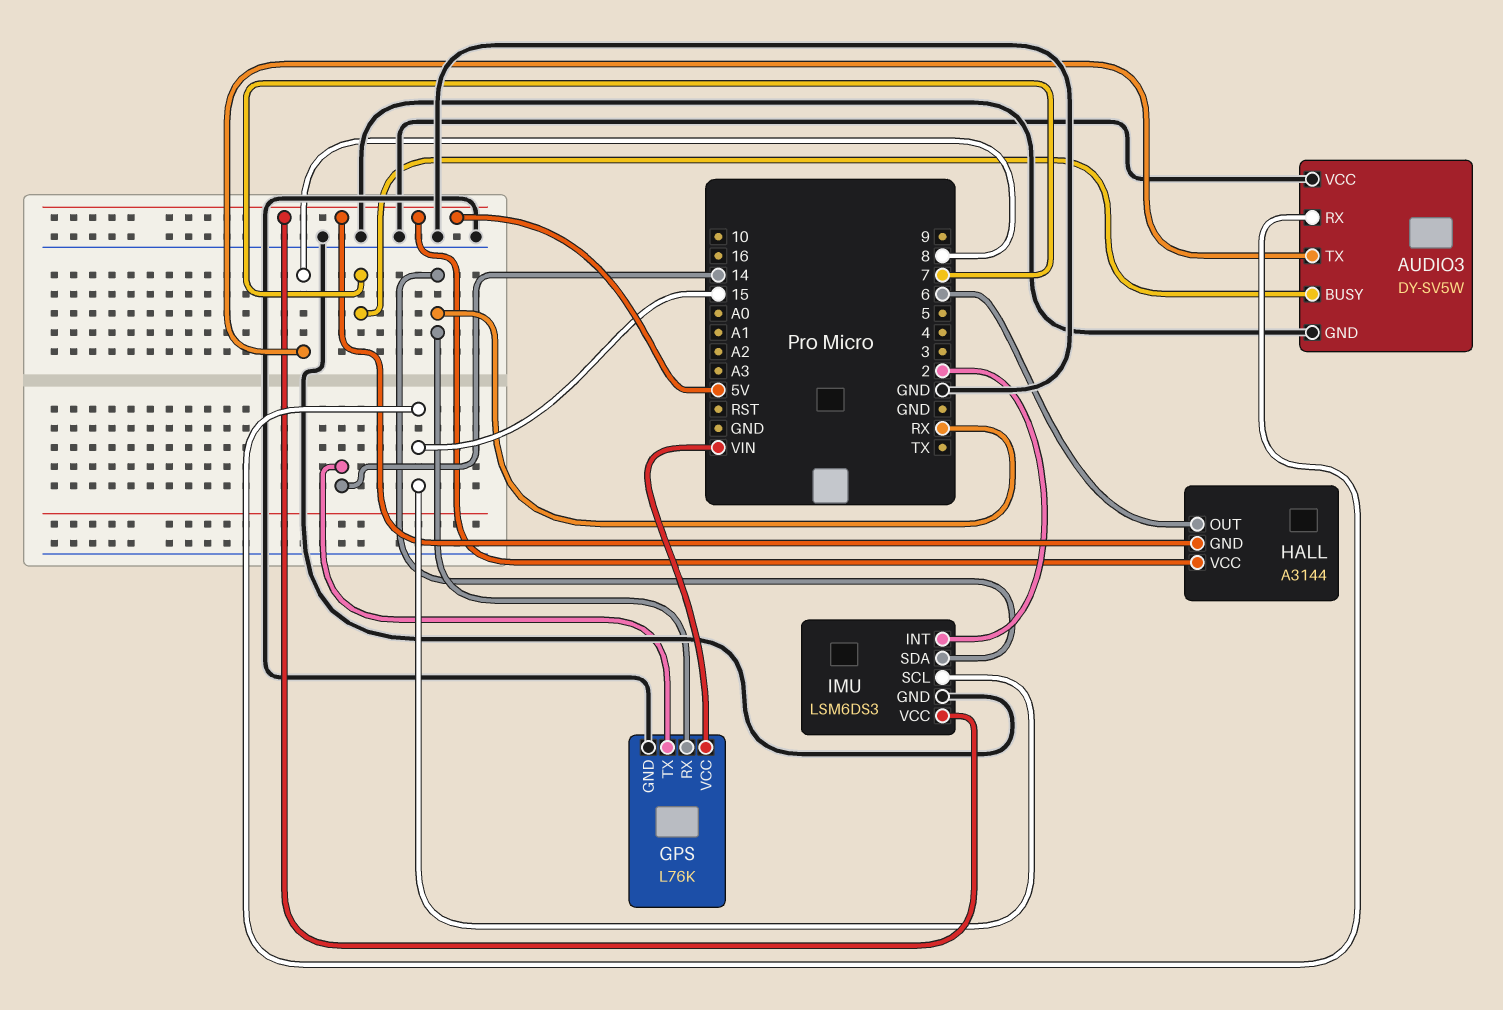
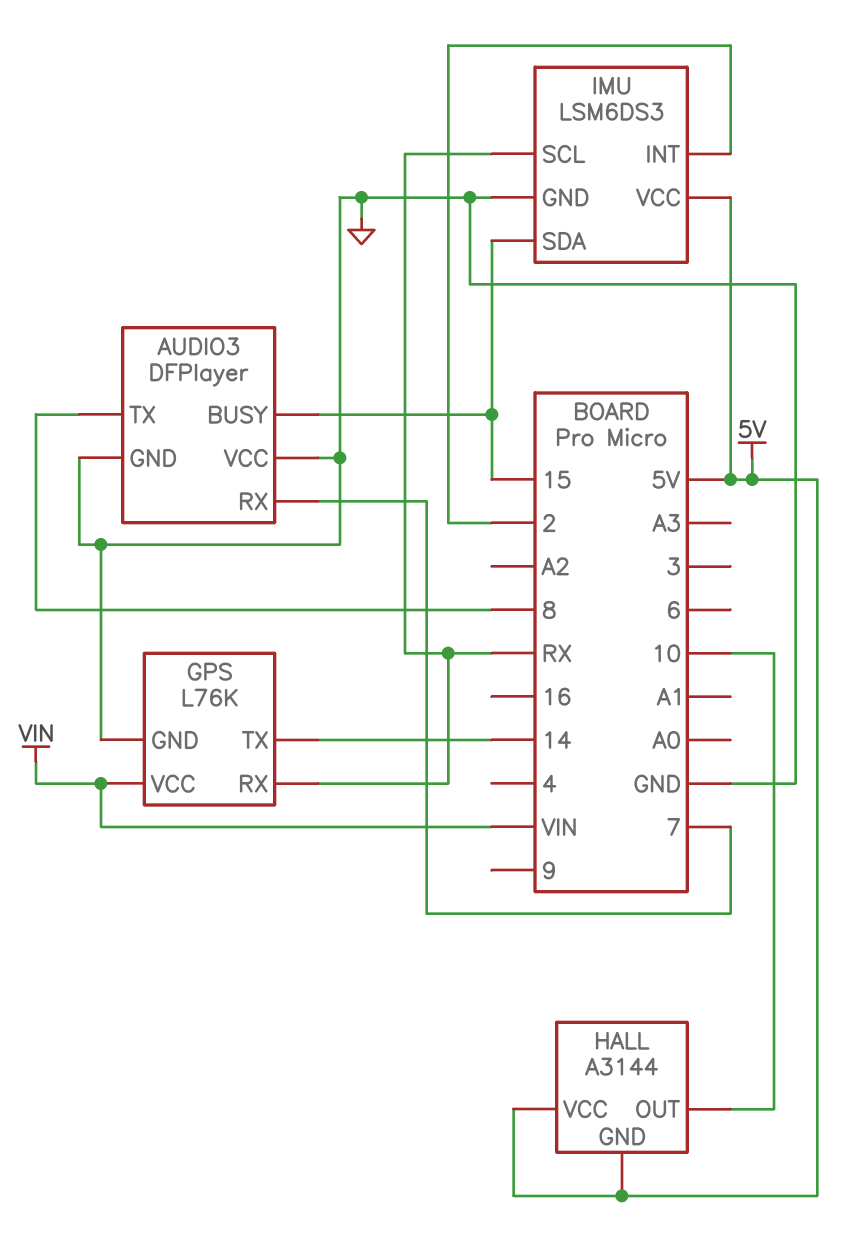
AUDIO3: DY-SV5W -> DFPlayer
AUDIO3 pin BUSY: 7 -> 15
AUDIO3 pin RX: 15 -> 7
HALL pin OUT: 6 -> 10
IMU pin SCL: 15 -> RX
IMU pin SDA: RX -> 15

